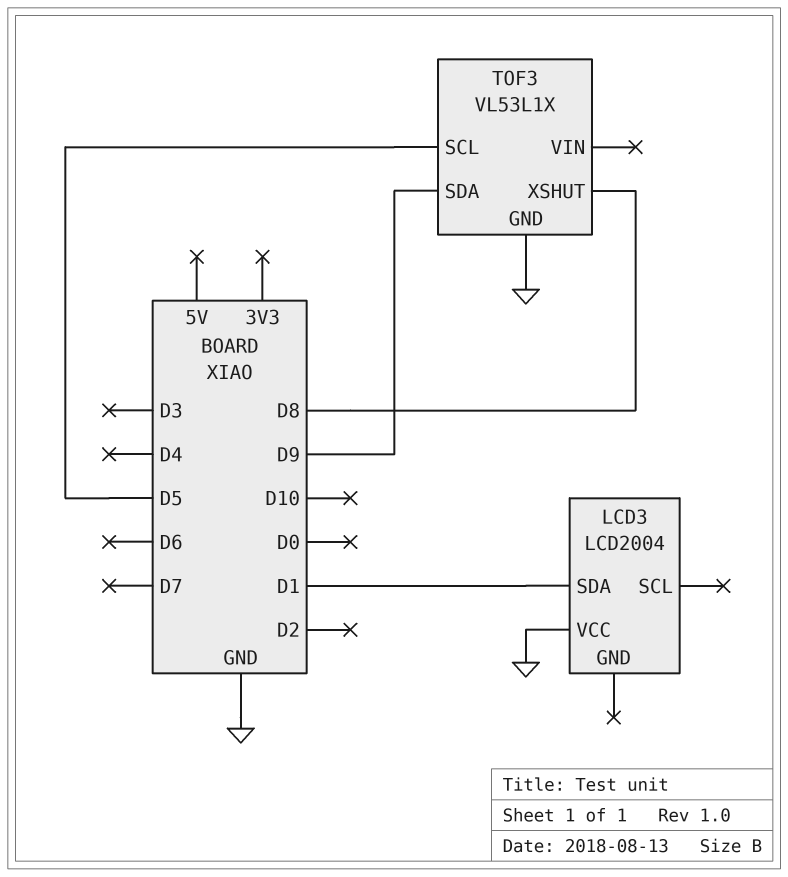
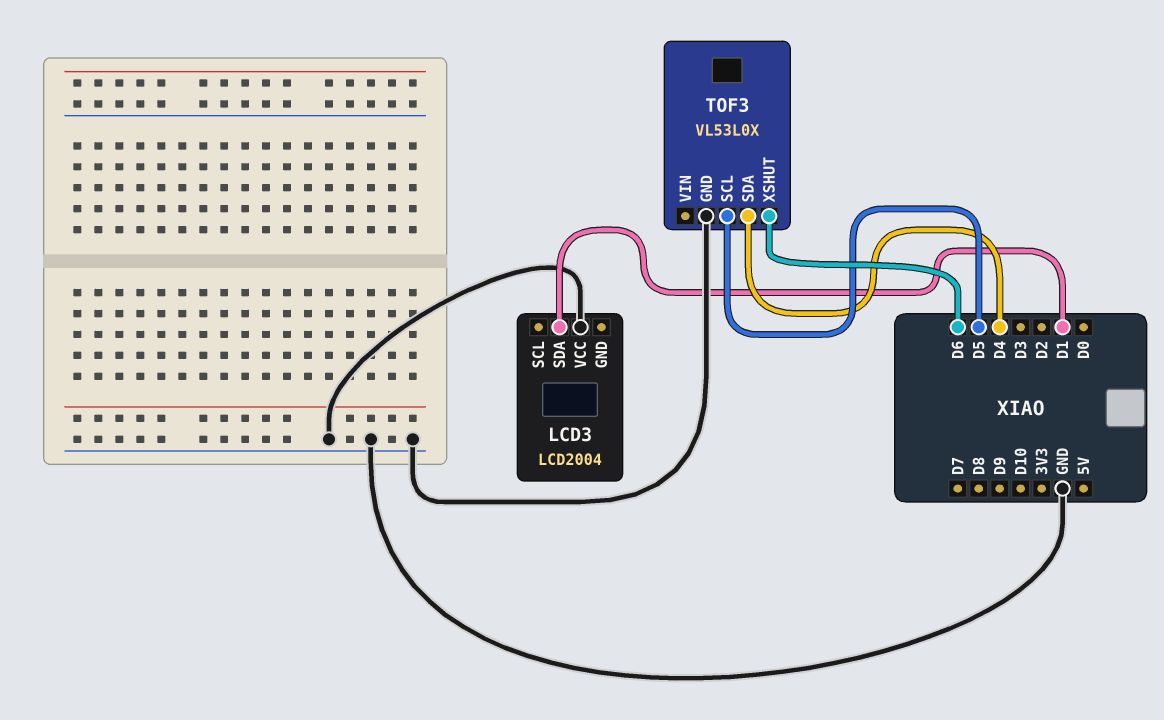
TOF3: VL53L1X -> VL53L0X
TOF3 pin SDA: D9 -> D4
TOF3 pin XSHUT: D8 -> D6

